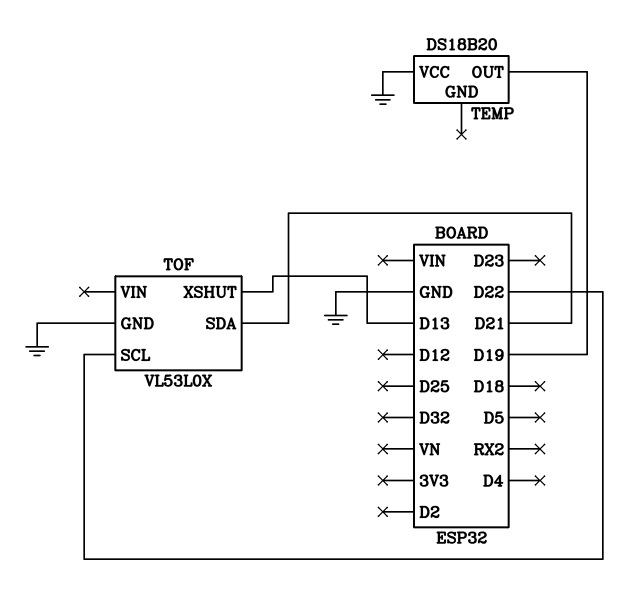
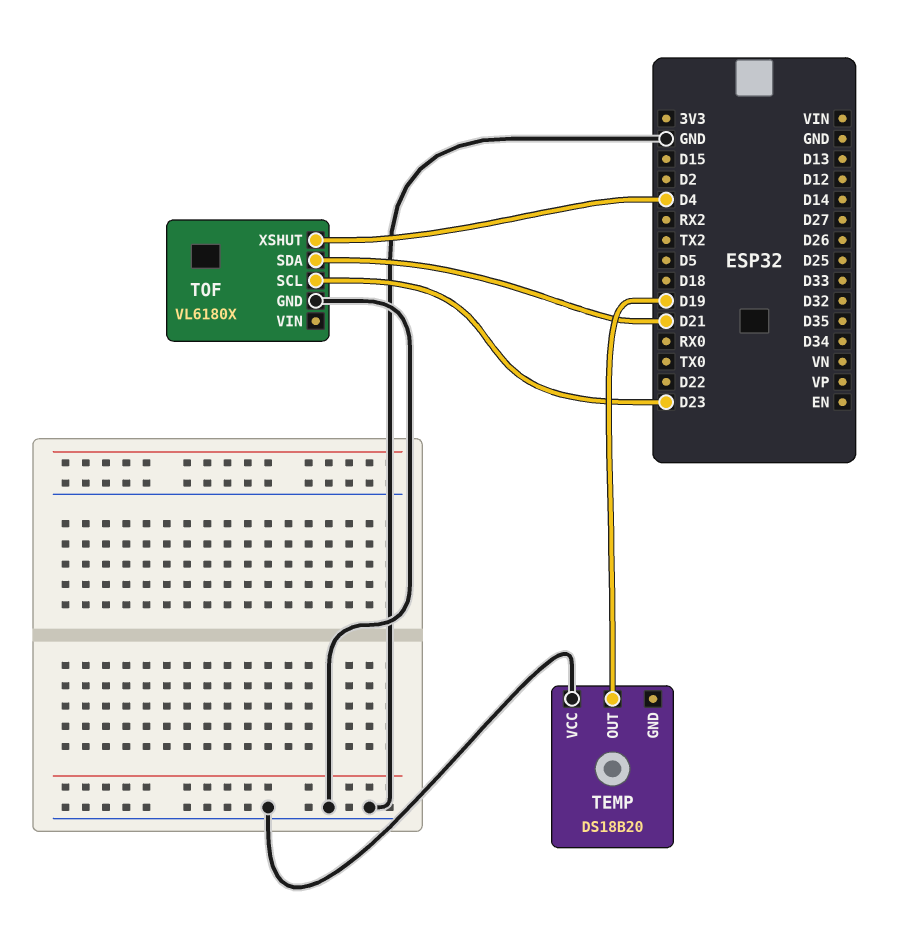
TOF: VL53L0X -> VL6180X
TOF pin SCL: D22 -> D23
TOF pin XSHUT: D13 -> D4

